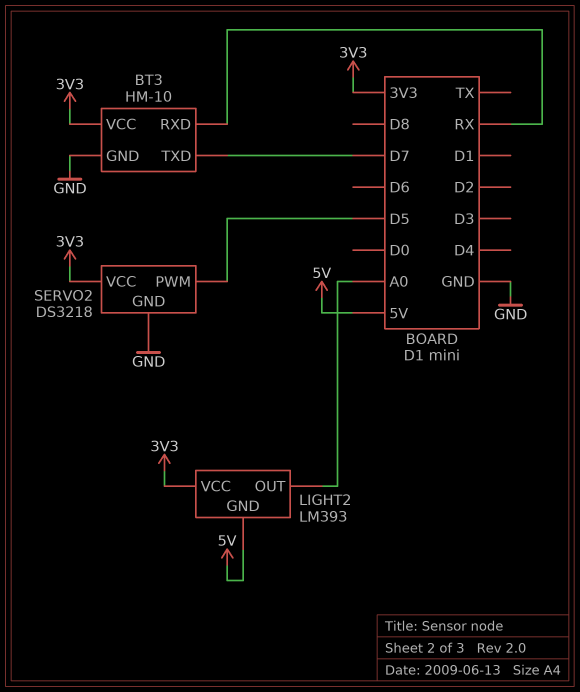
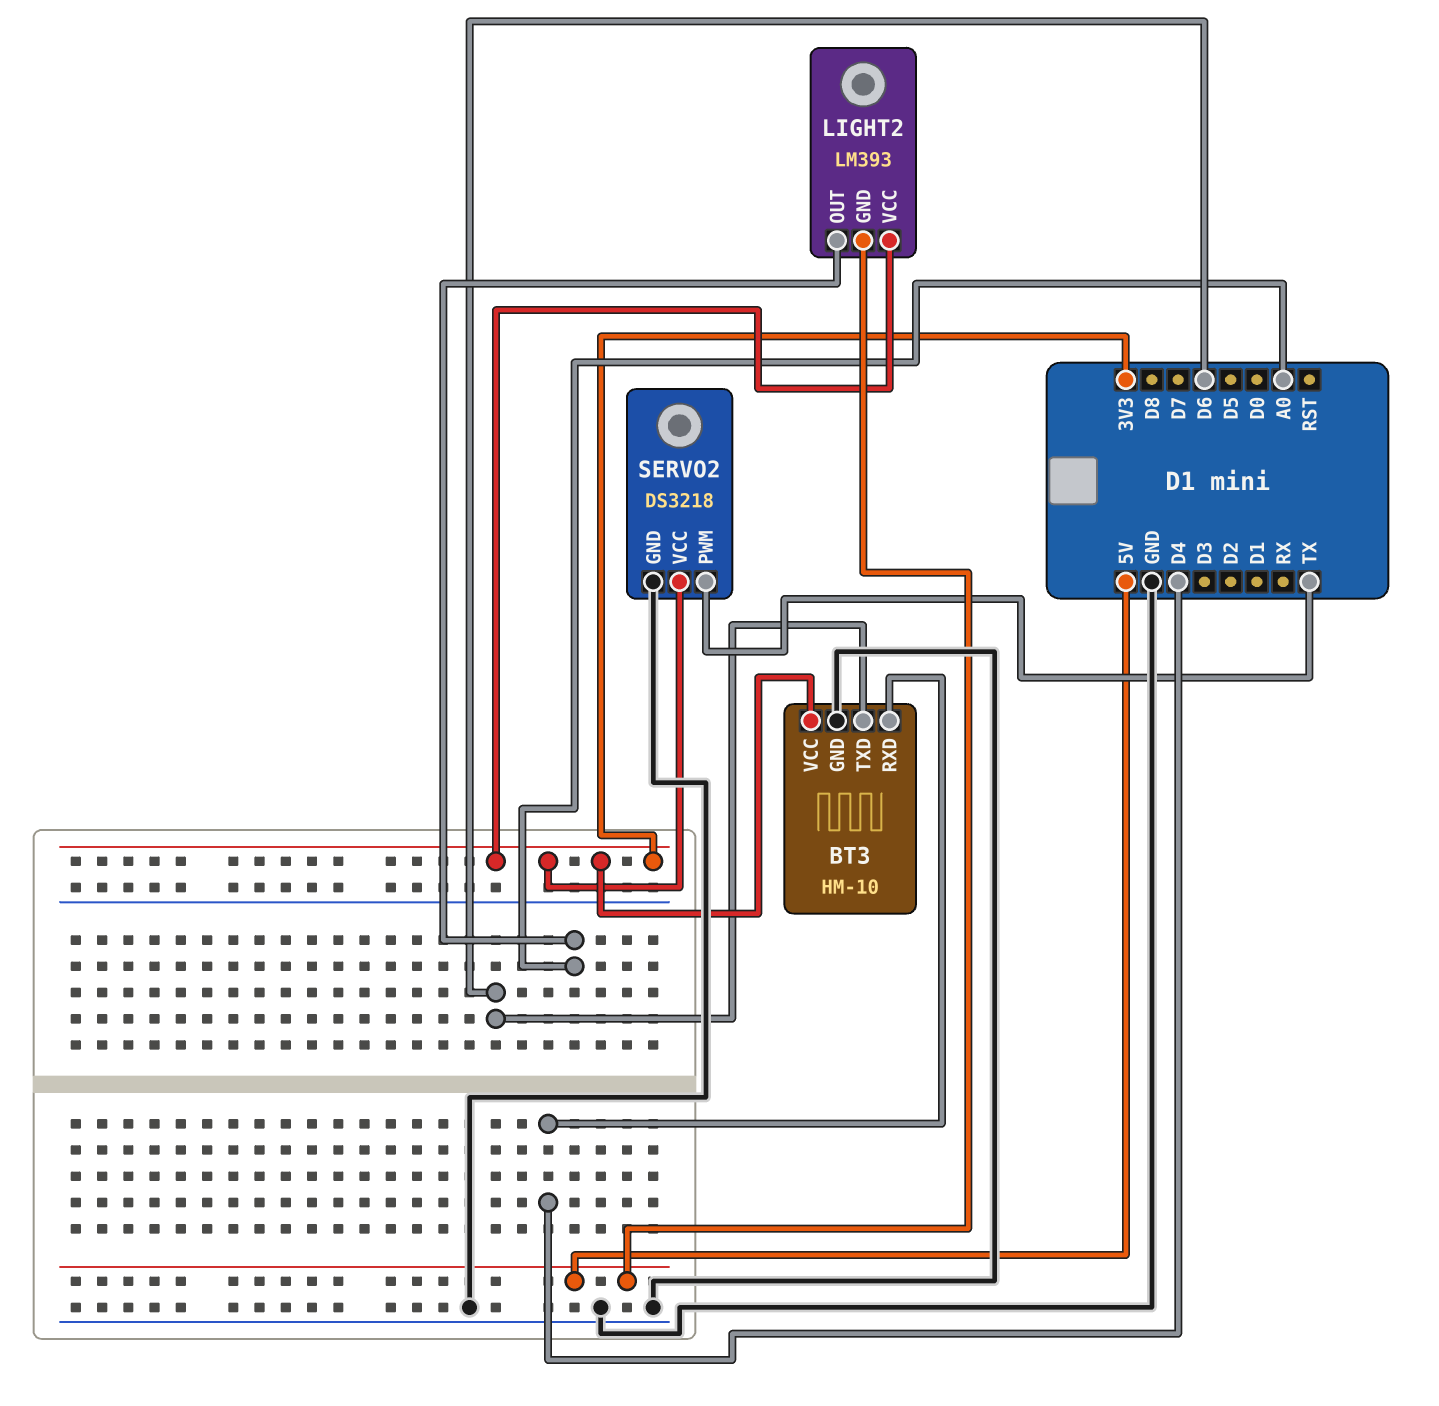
BT3 pin RXD: RX -> D4
BT3 pin TXD: D7 -> D6
SERVO2 pin PWM: D5 -> TX

